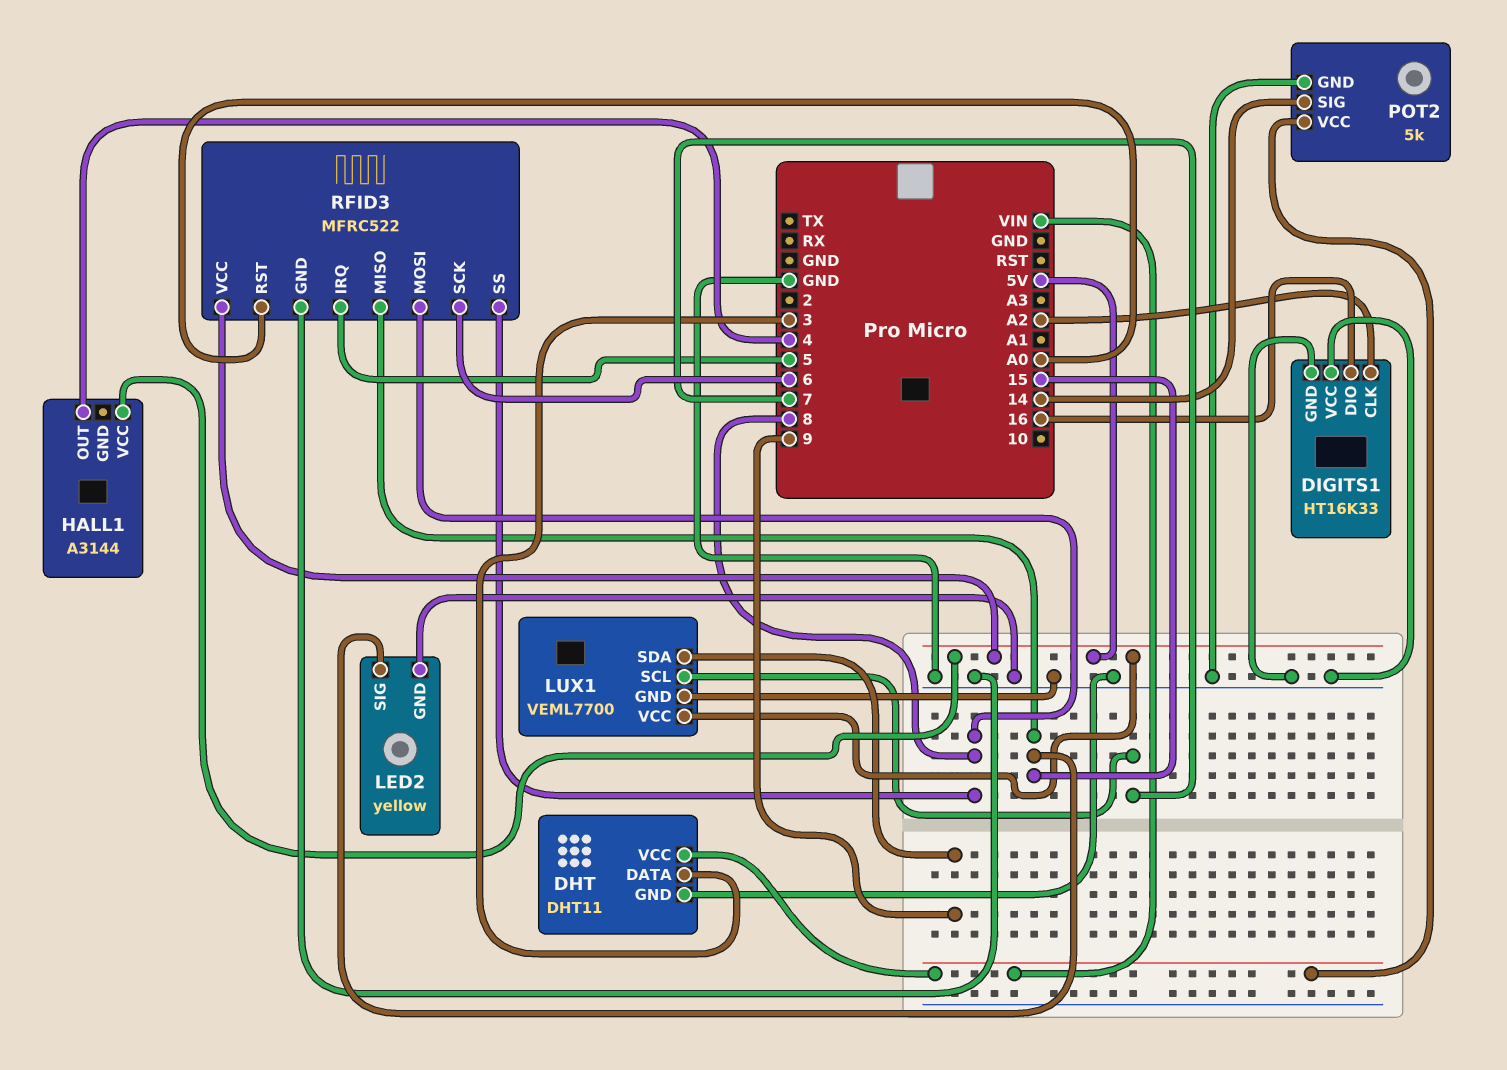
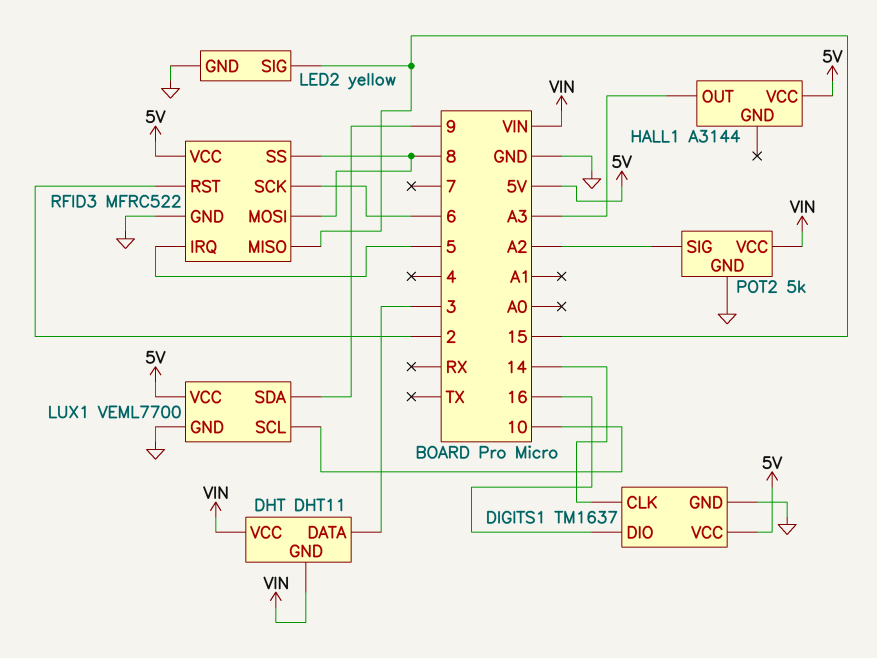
DHT pin GND: GND -> VIN
DIGITS1: HT16K33 -> TM1637
DIGITS1 pin CLK: A2 -> 14
DIGITS1 pin VCC: GND -> 5V
HALL1 pin OUT: 4 -> A3
LUX1 pin SCL: 7 -> 10
POT2 pin SIG: 14 -> A2
RFID3 pin RST: A0 -> 2

